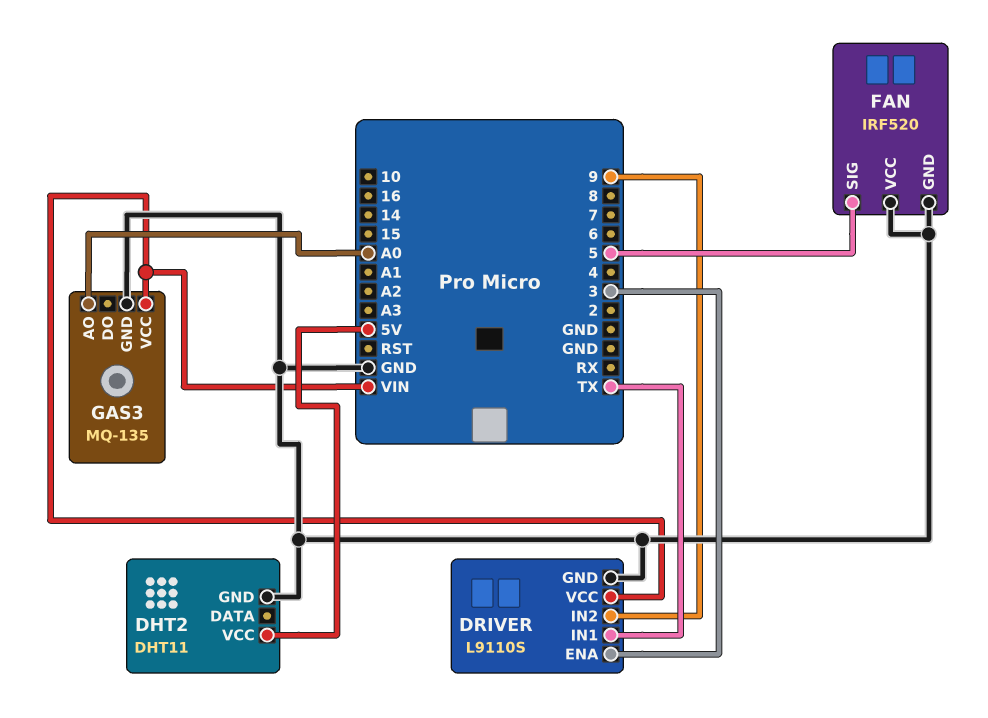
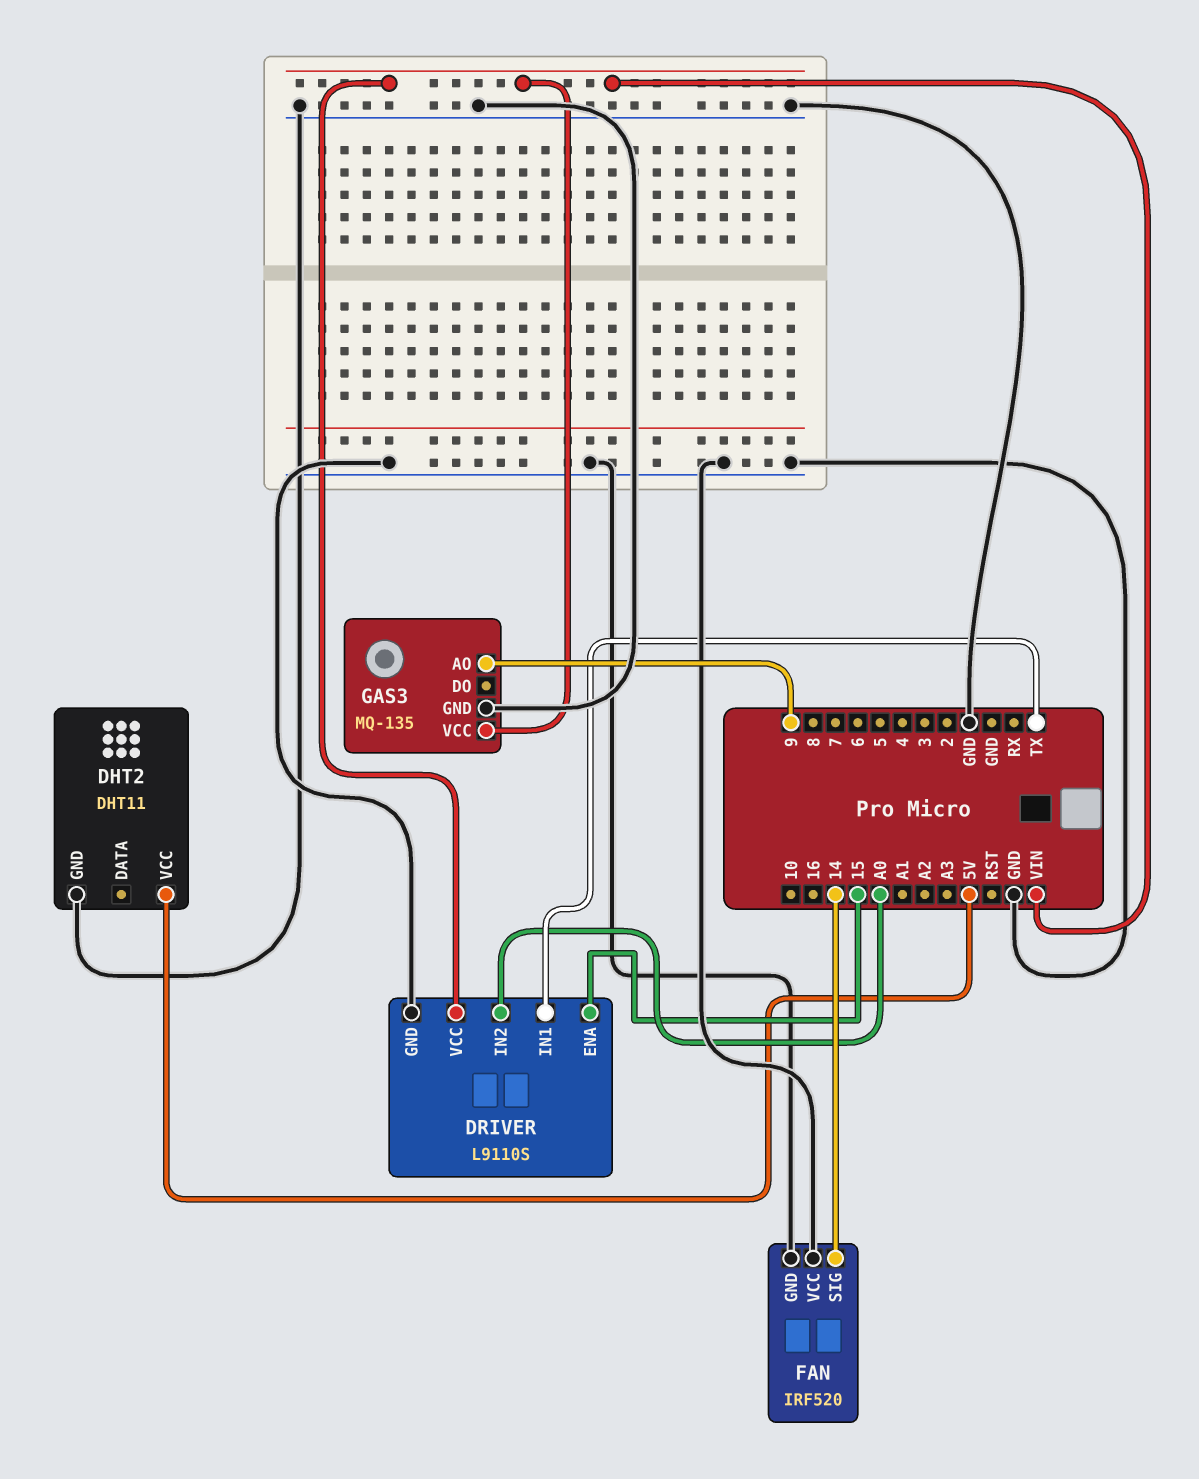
DRIVER pin ENA: 3 -> 15
DRIVER pin IN2: 9 -> A0
FAN pin SIG: 5 -> 14
GAS3 pin AO: A0 -> 9

